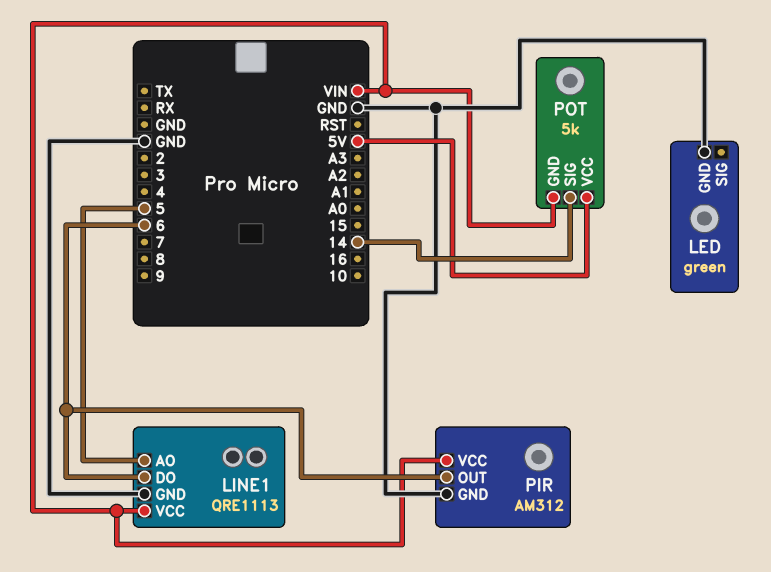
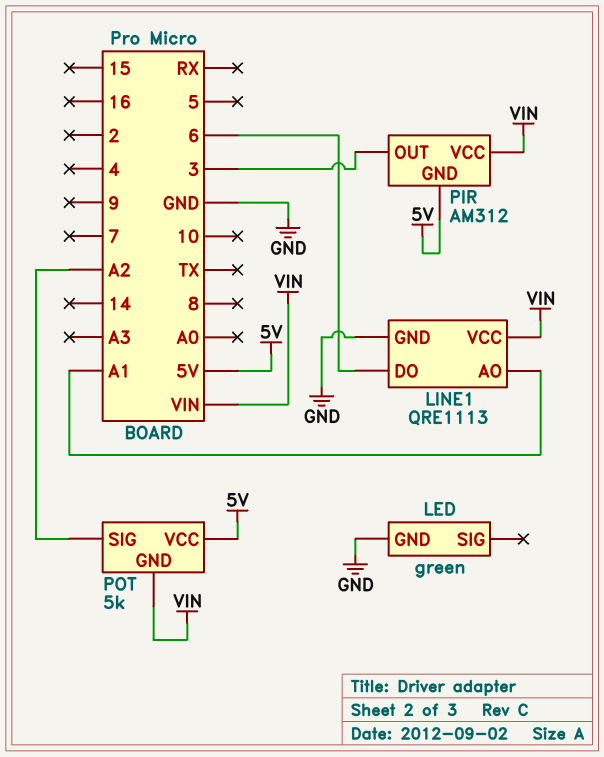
LINE1 pin AO: 5 -> A1
PIR pin GND: GND -> 5V
PIR pin OUT: 6 -> 3
POT pin SIG: 14 -> A2

